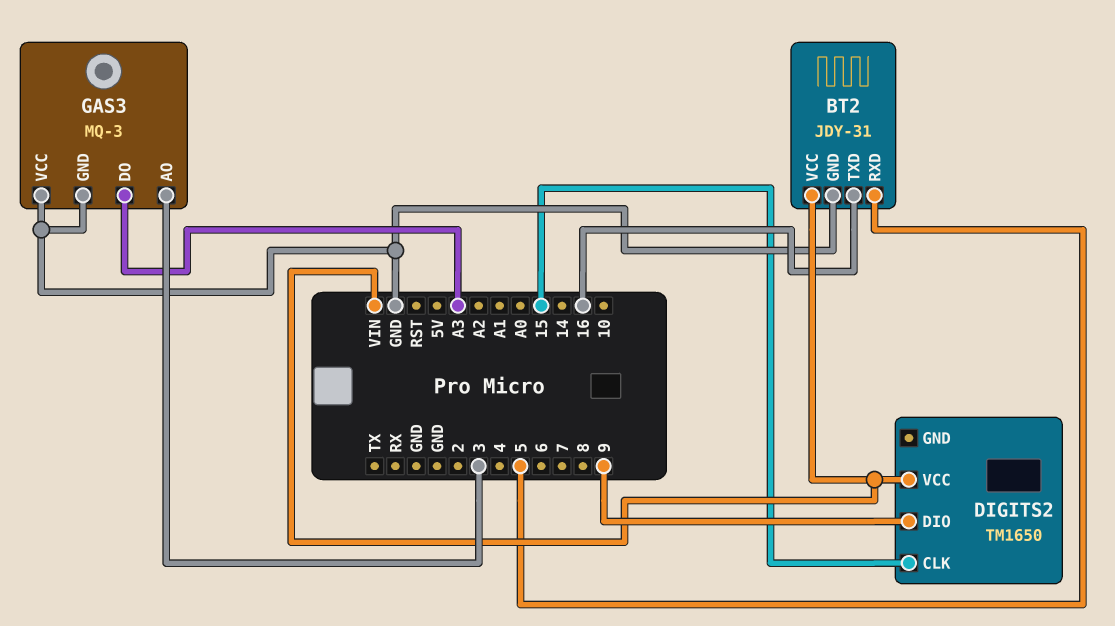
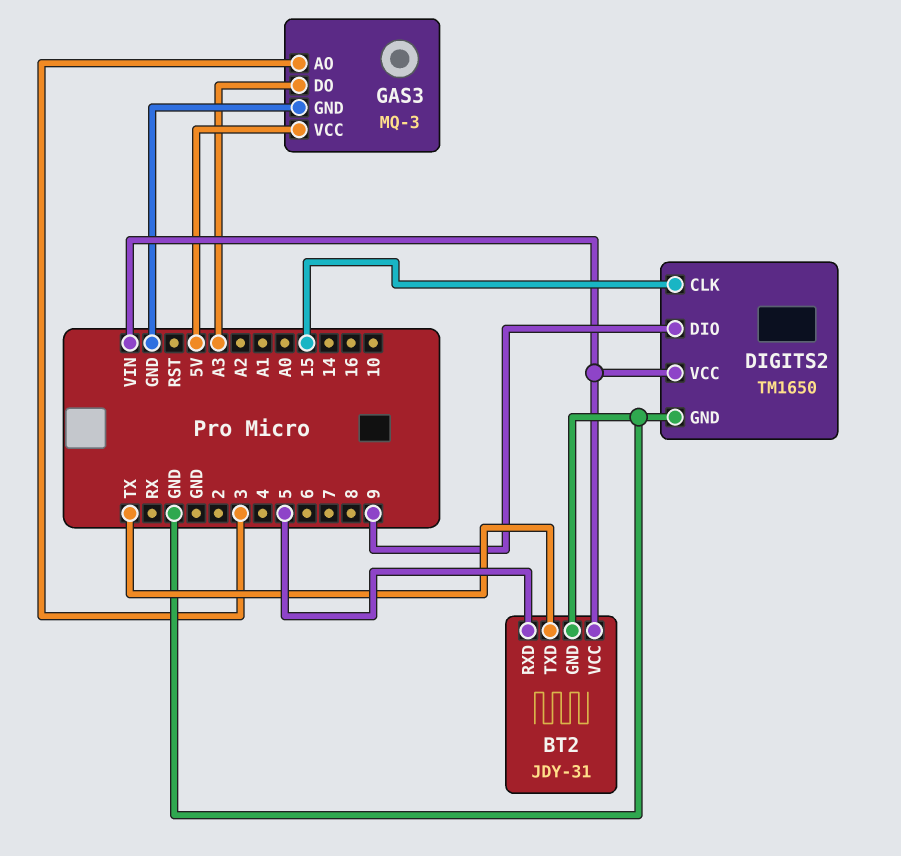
BT2 pin TXD: 16 -> TX
DIGITS2 pin GND: none -> GND
GAS3 pin VCC: GND -> 5V

